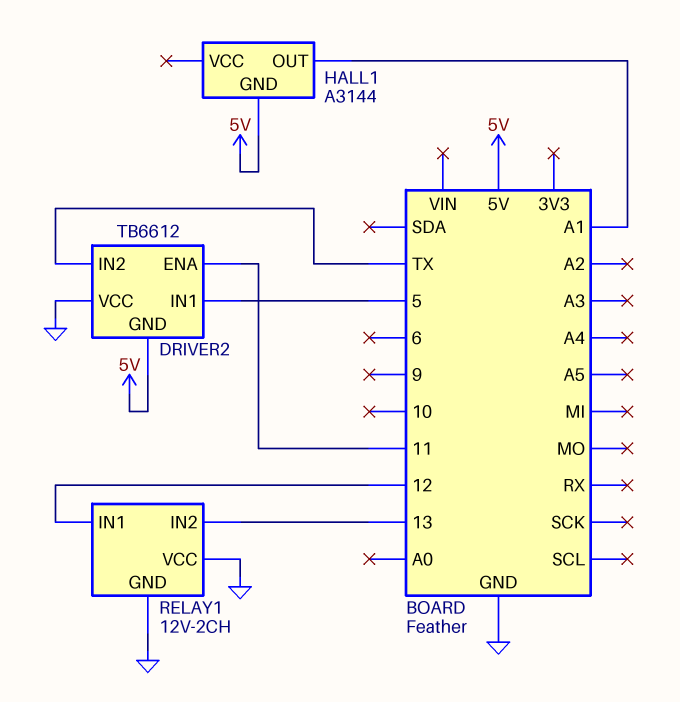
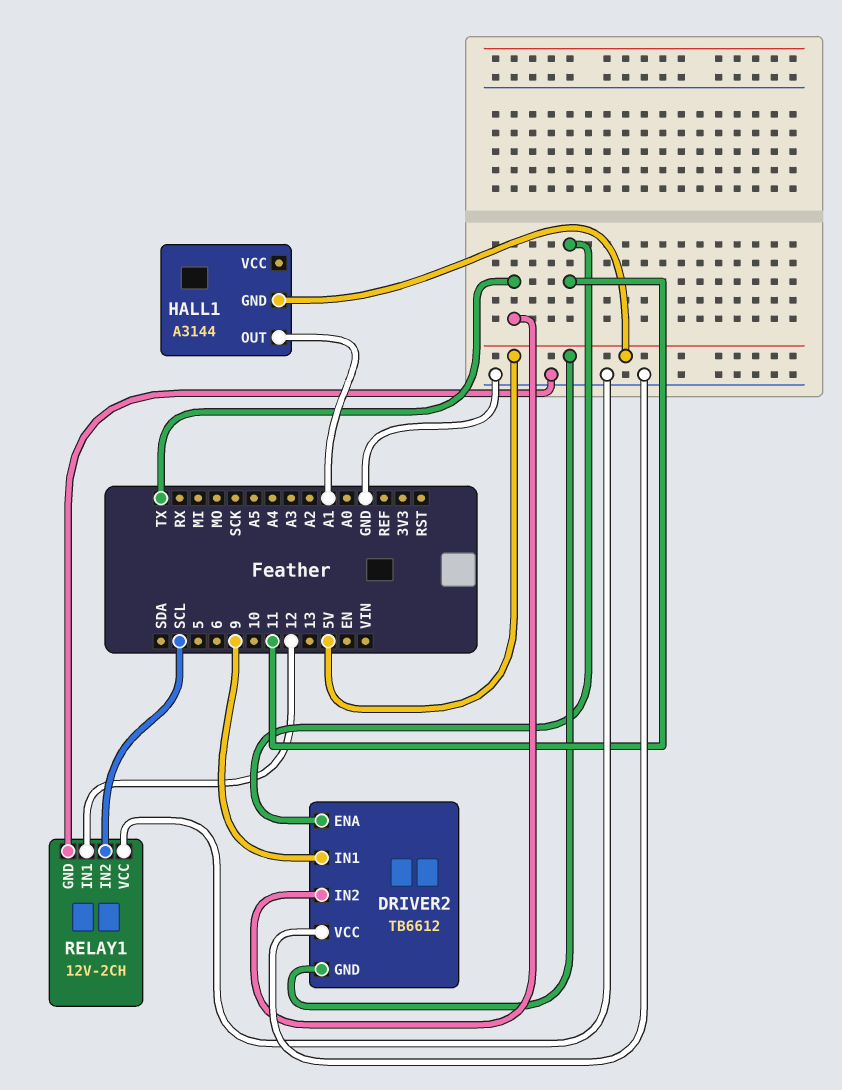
DRIVER2 pin IN1: 5 -> 9
RELAY1 pin IN2: 13 -> SCL

